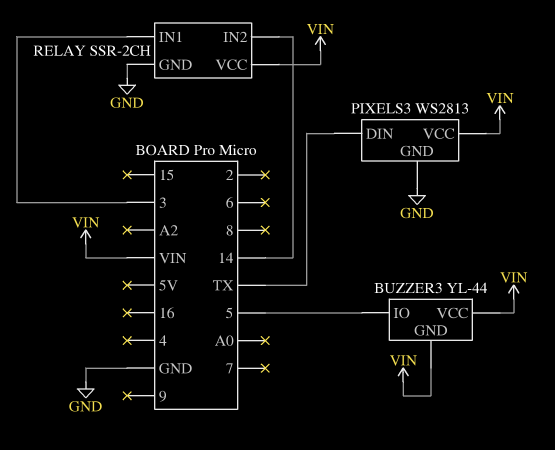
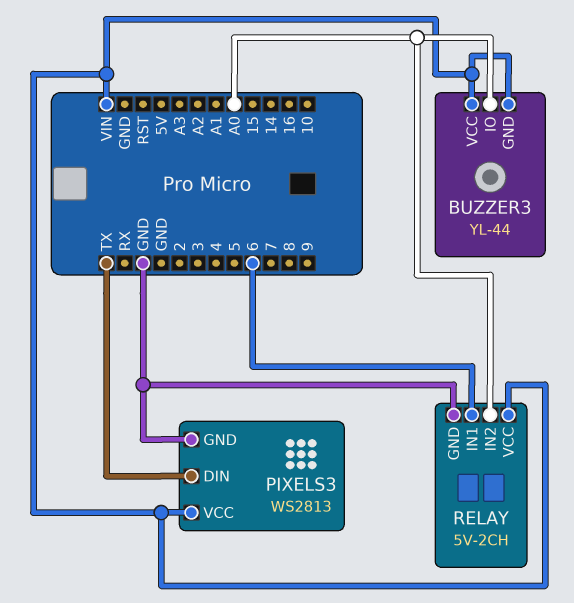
BUZZER3 pin IO: 5 -> A0
RELAY: SSR-2CH -> 5V-2CH
RELAY pin IN1: 3 -> 6
RELAY pin IN2: 14 -> A0

